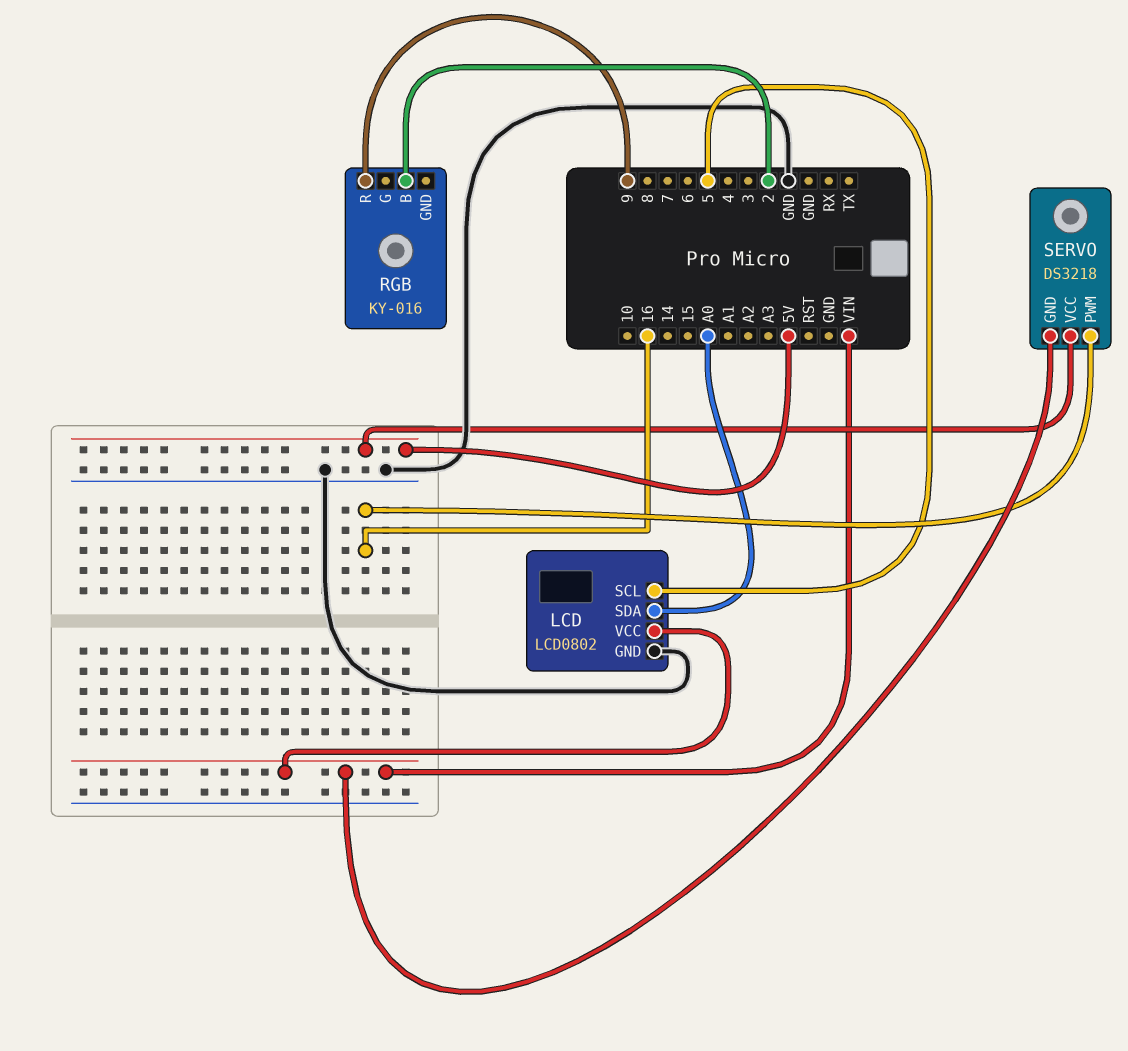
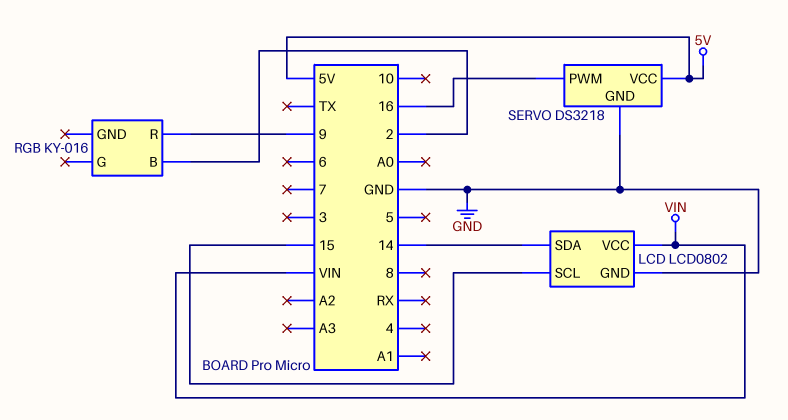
LCD pin SCL: 5 -> 15
LCD pin SDA: A0 -> 14
SERVO pin GND: VIN -> GND

